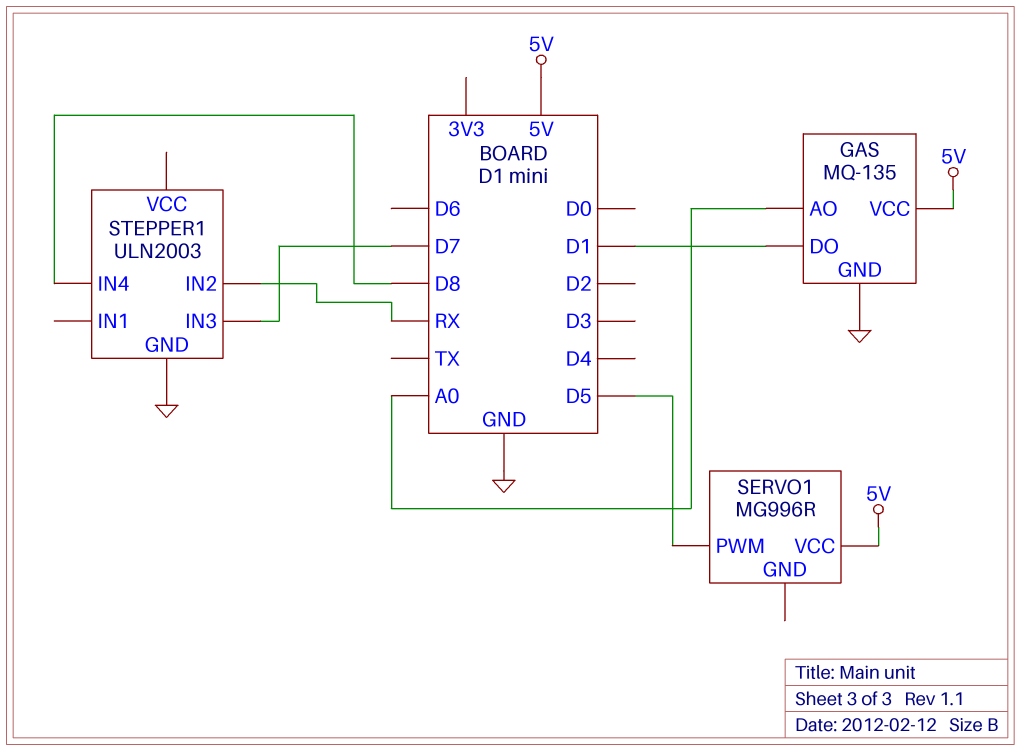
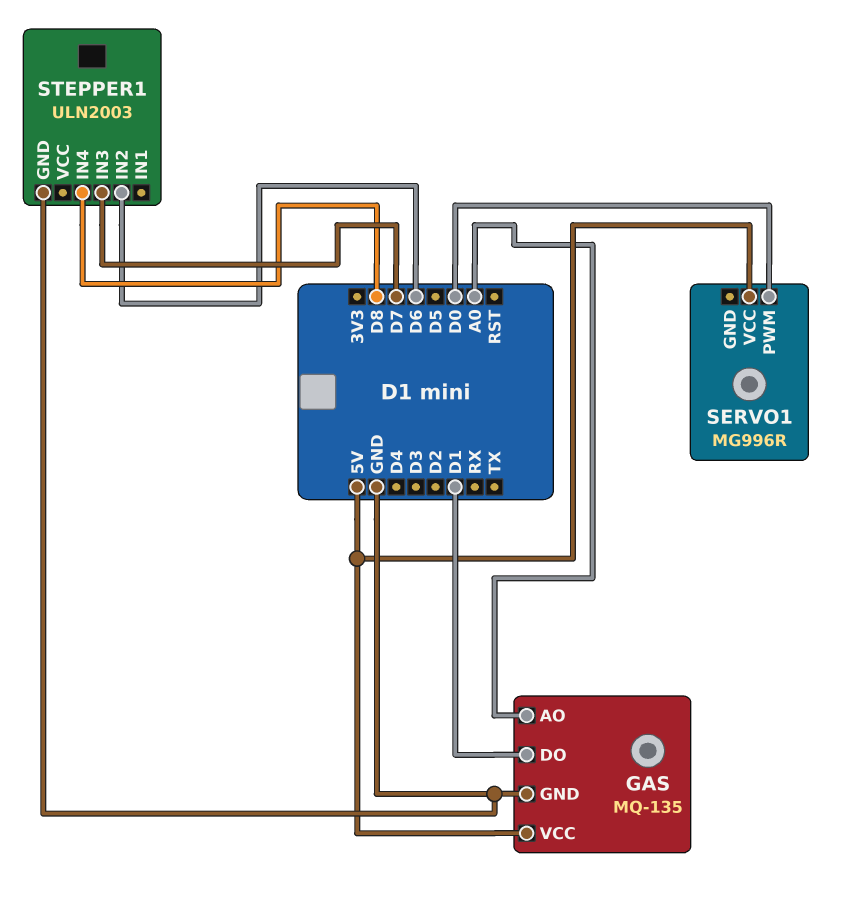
SERVO1 pin PWM: D5 -> D0
STEPPER1 pin IN2: RX -> D6

